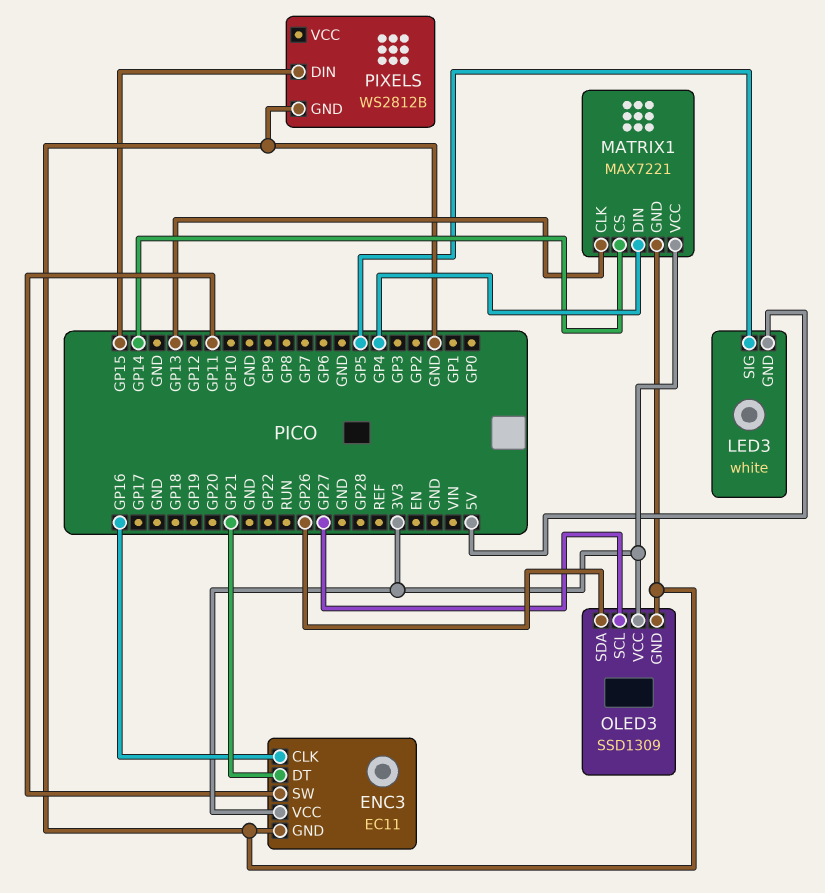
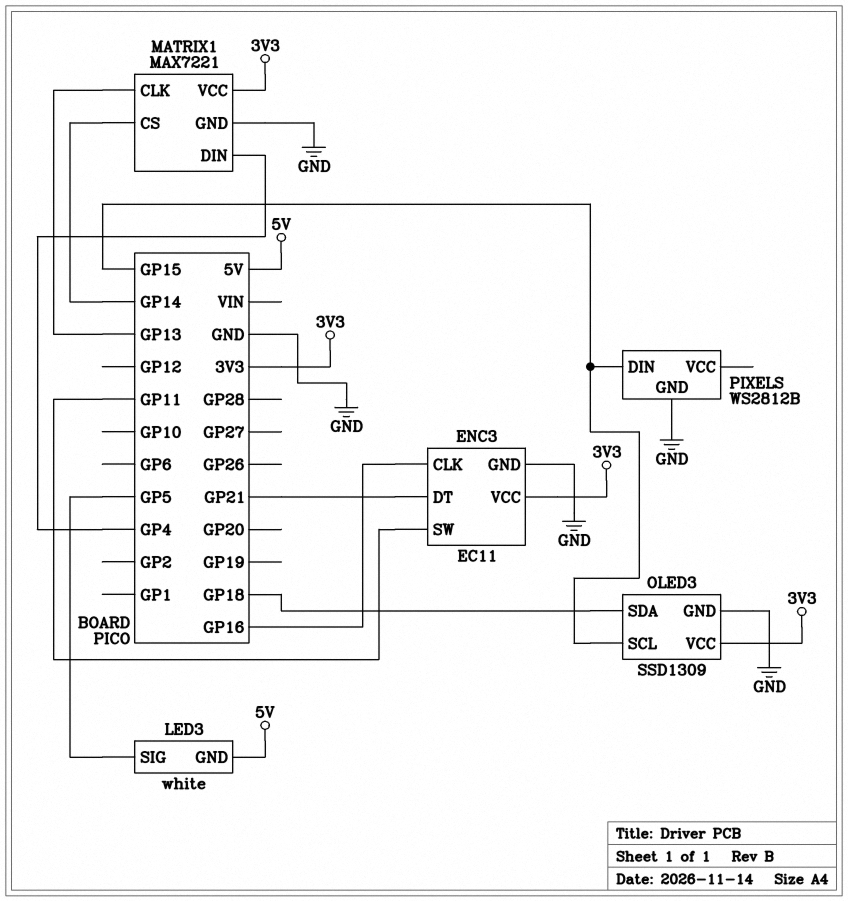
OLED3 pin SCL: GP27 -> GP15
OLED3 pin SDA: GP26 -> GP18

